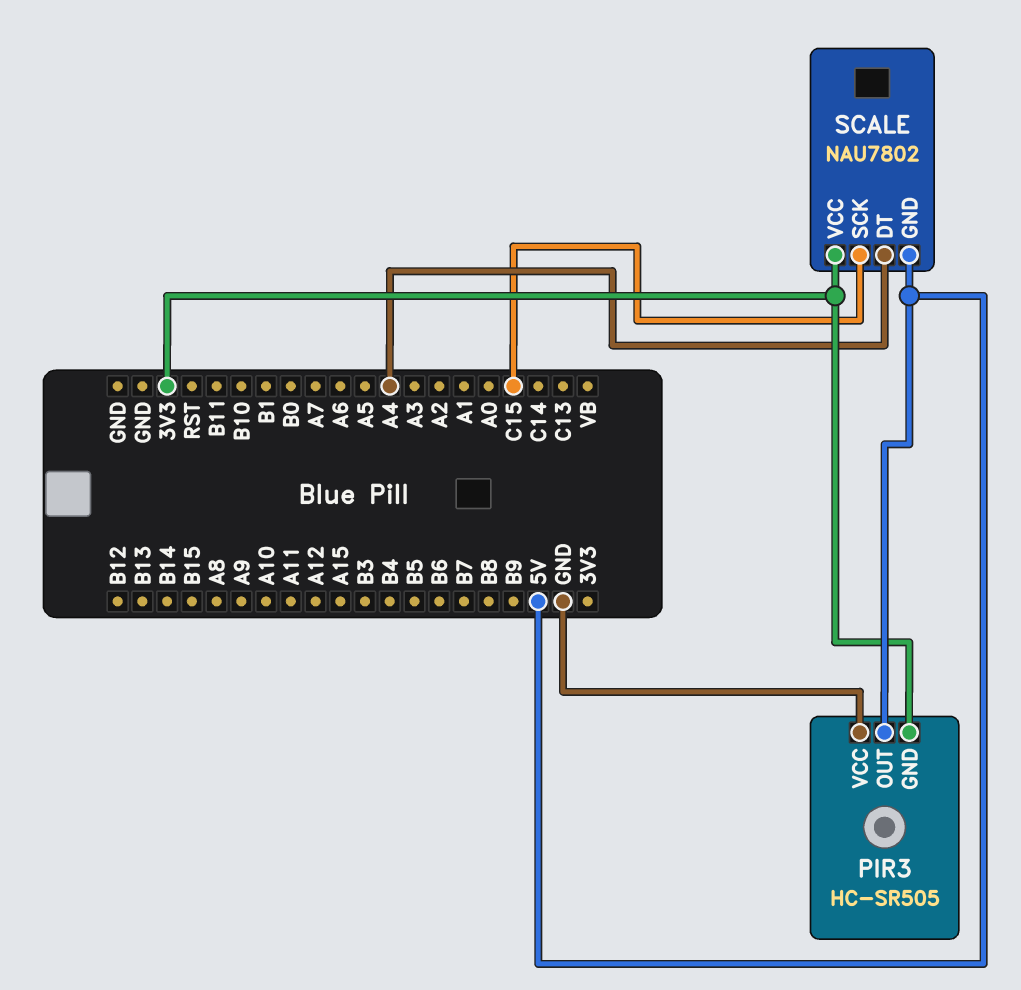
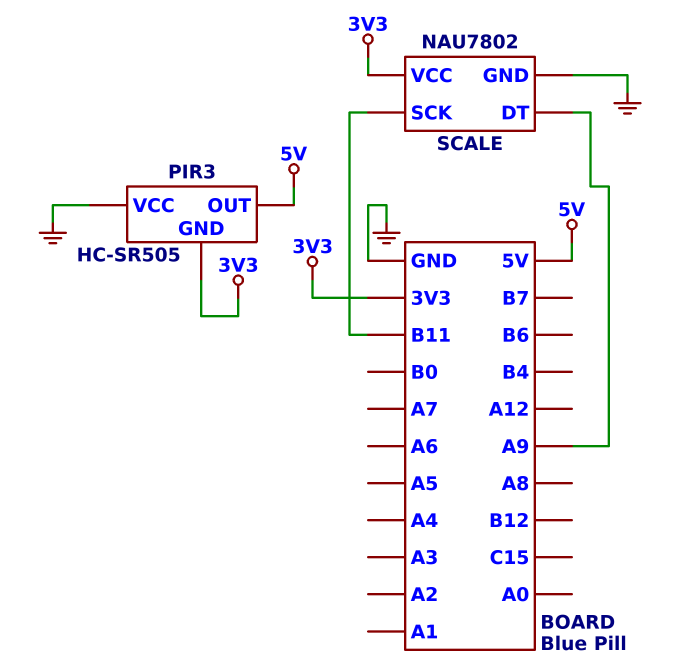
SCALE pin DT: A4 -> A9
SCALE pin GND: 5V -> GND
SCALE pin SCK: C15 -> B11

